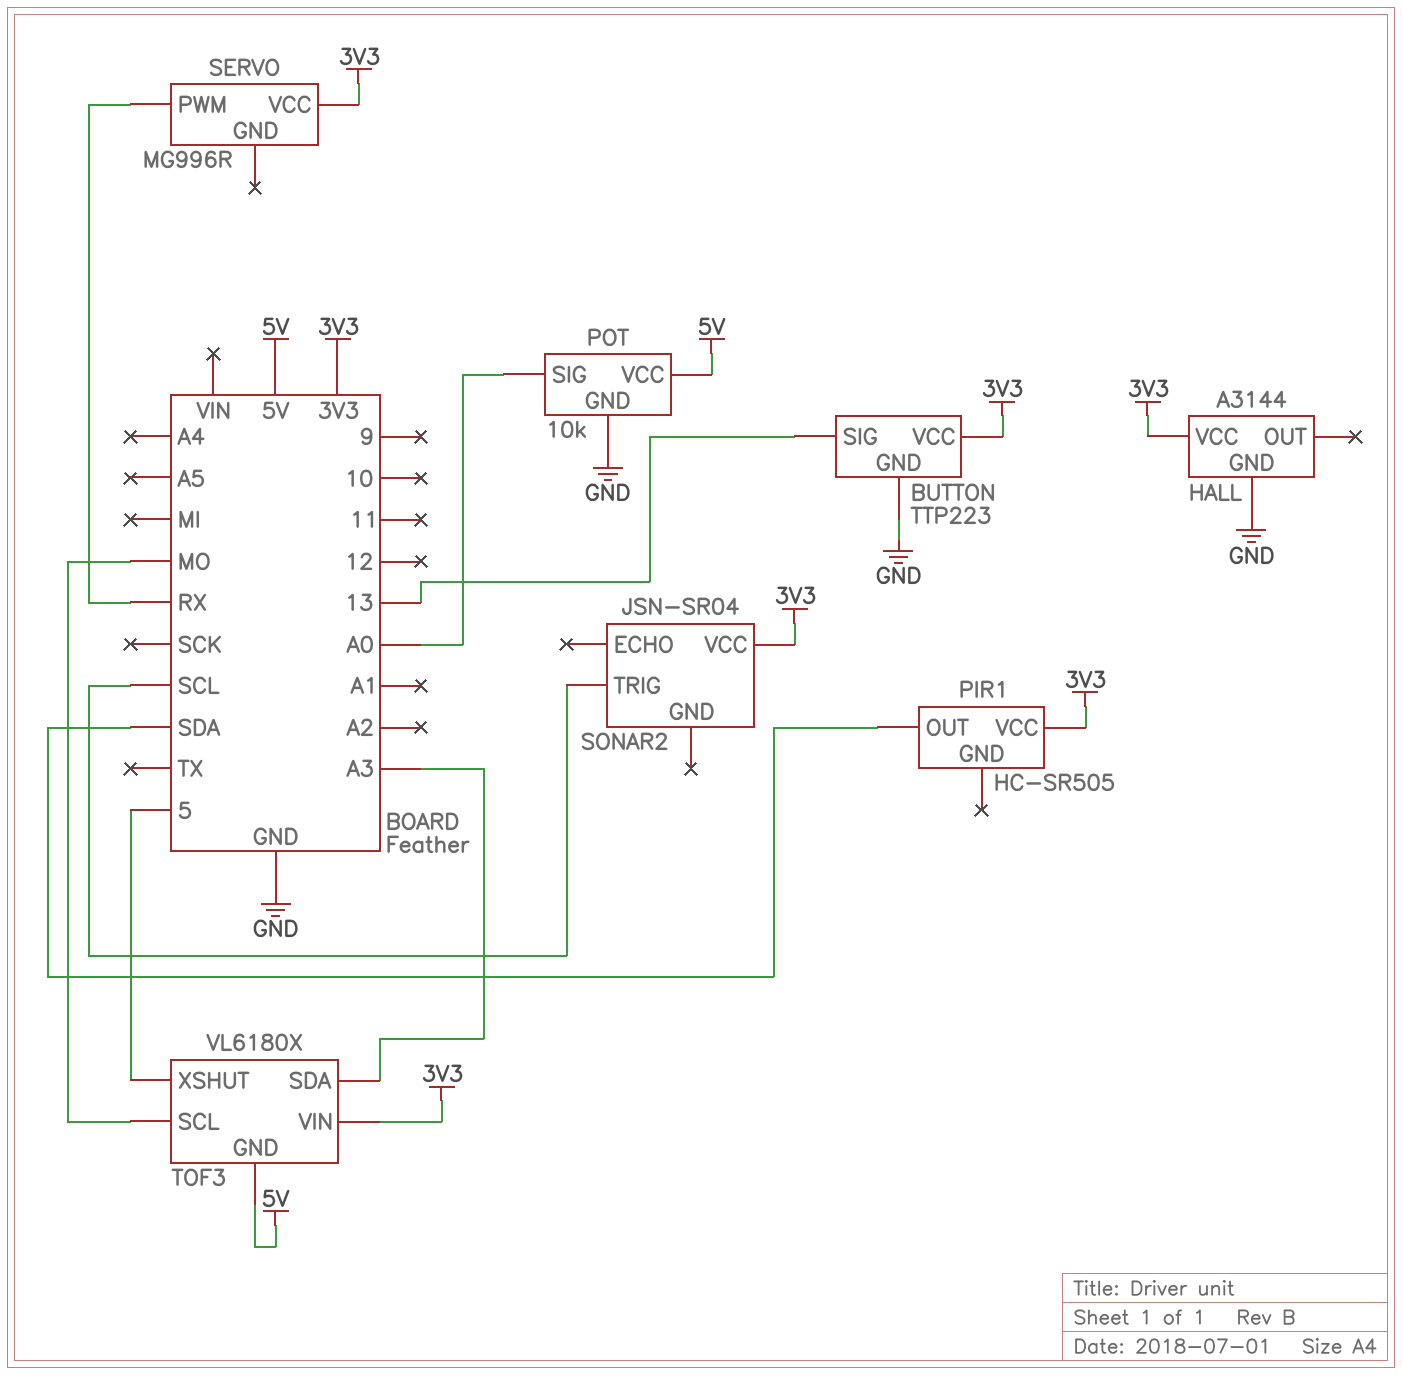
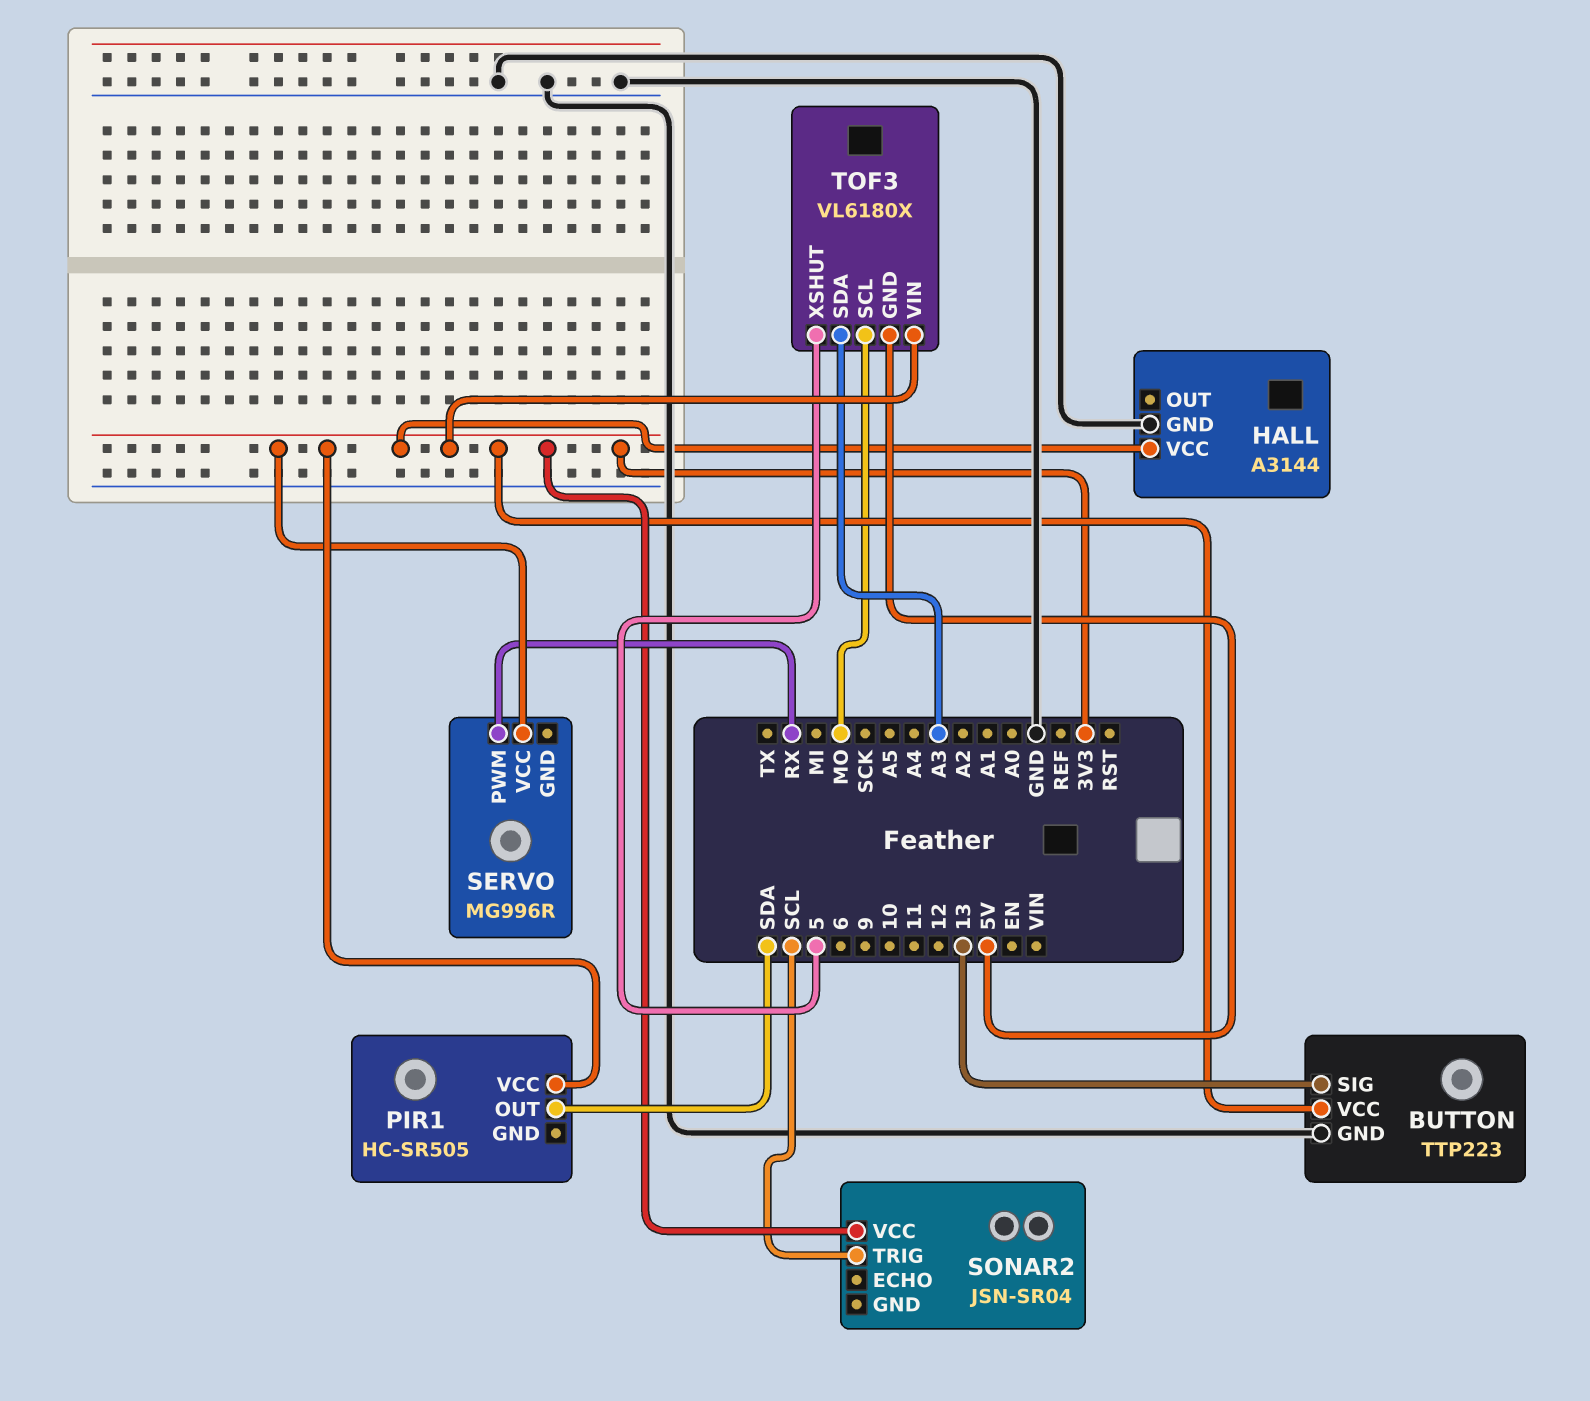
POT: 10k -> none
POT pin GND: GND -> none
POT pin SIG: A0 -> none
POT pin VCC: 5V -> none

